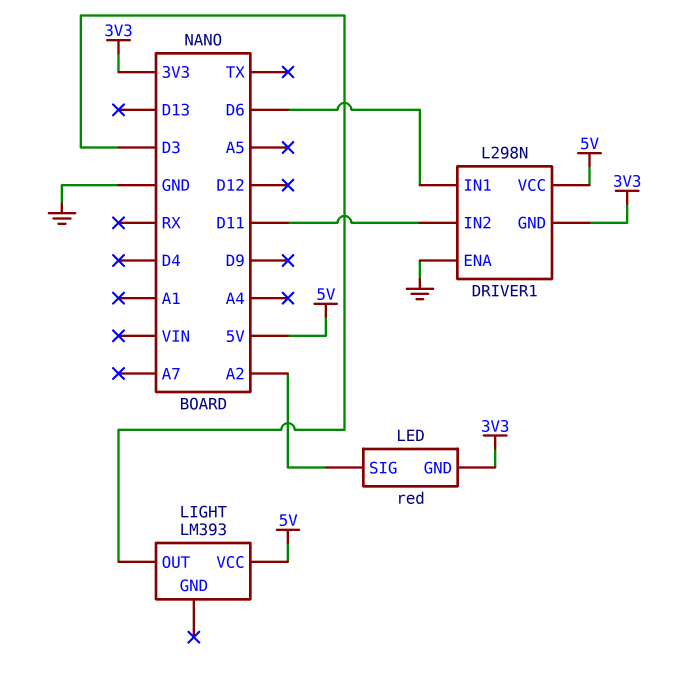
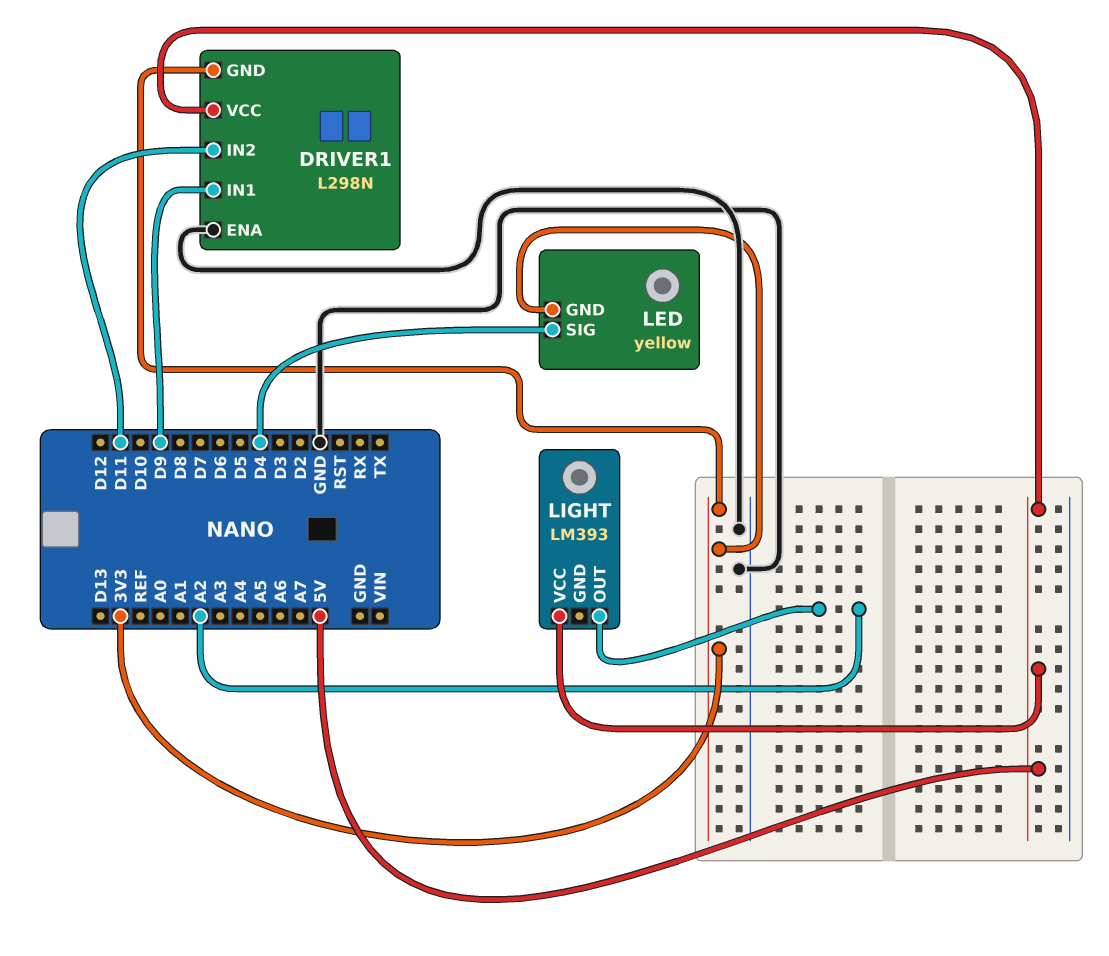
DRIVER1 pin IN1: D6 -> D9
LED: red -> yellow
LED pin SIG: A2 -> D4
LIGHT pin OUT: D3 -> A2

